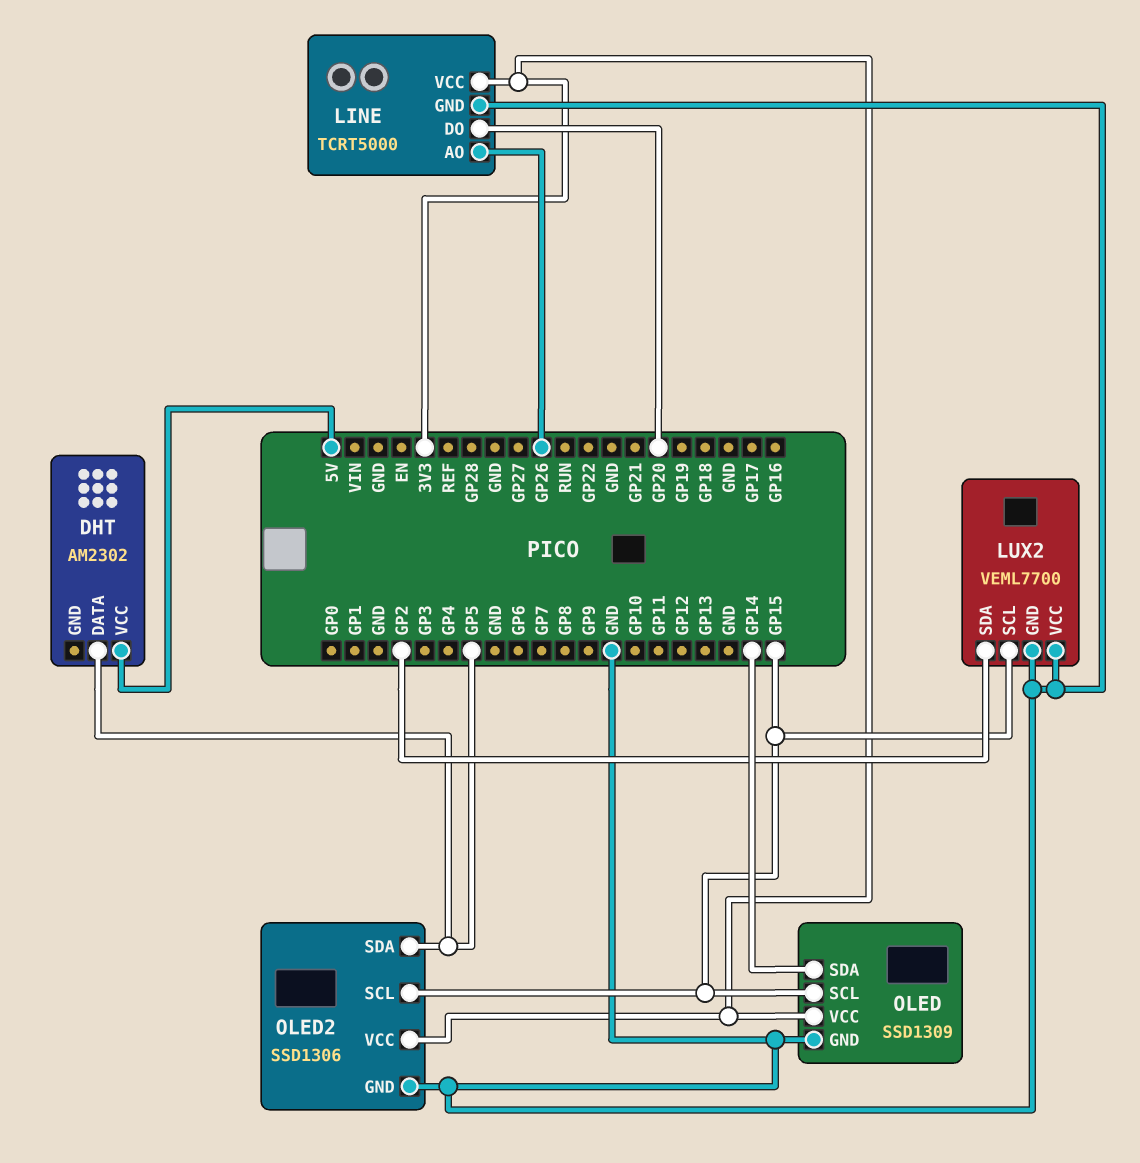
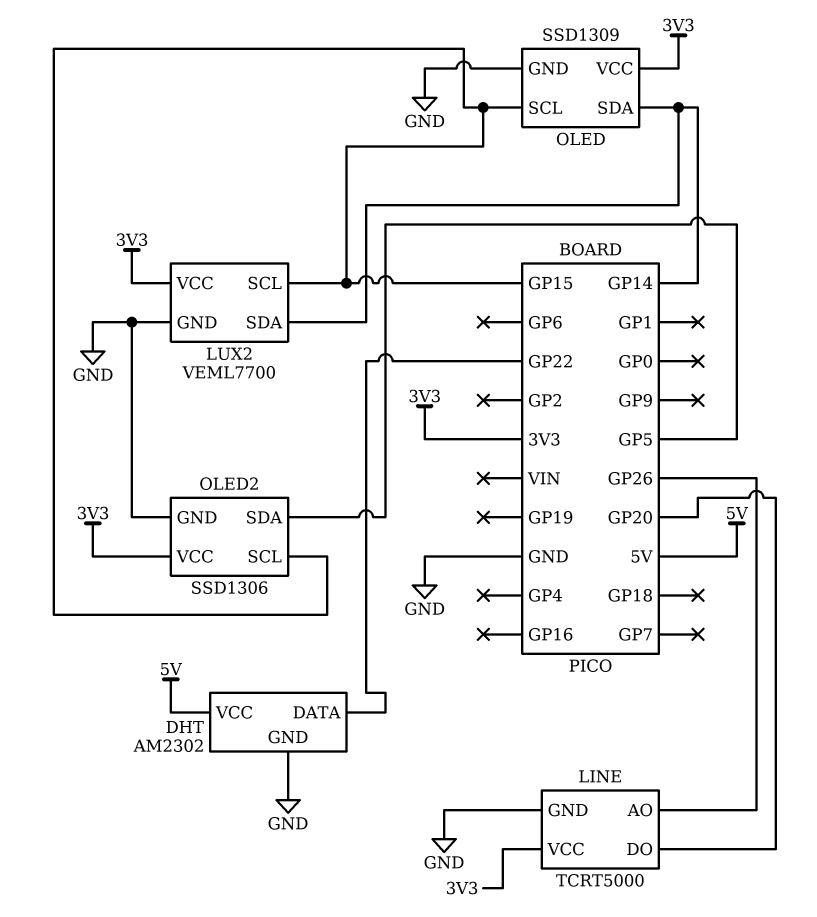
DHT pin DATA: GP5 -> GP22
DHT pin GND: none -> GND
LUX2 pin SDA: GP2 -> GP14
LUX2 pin VCC: GND -> 3V3

